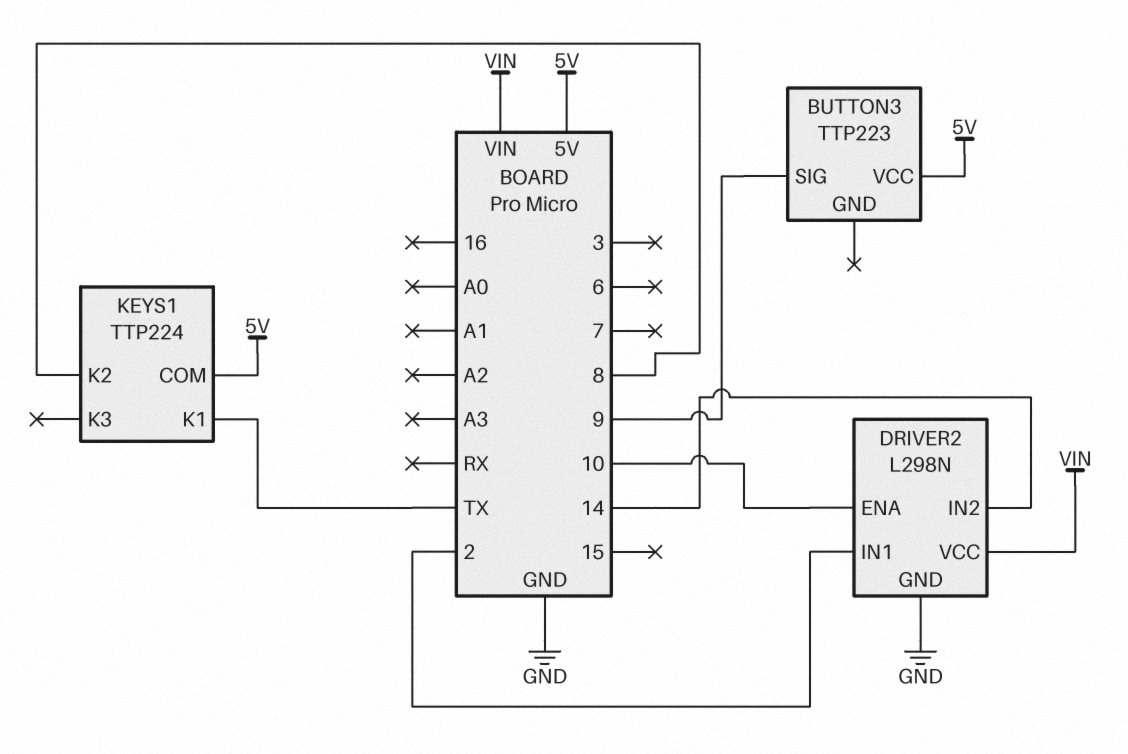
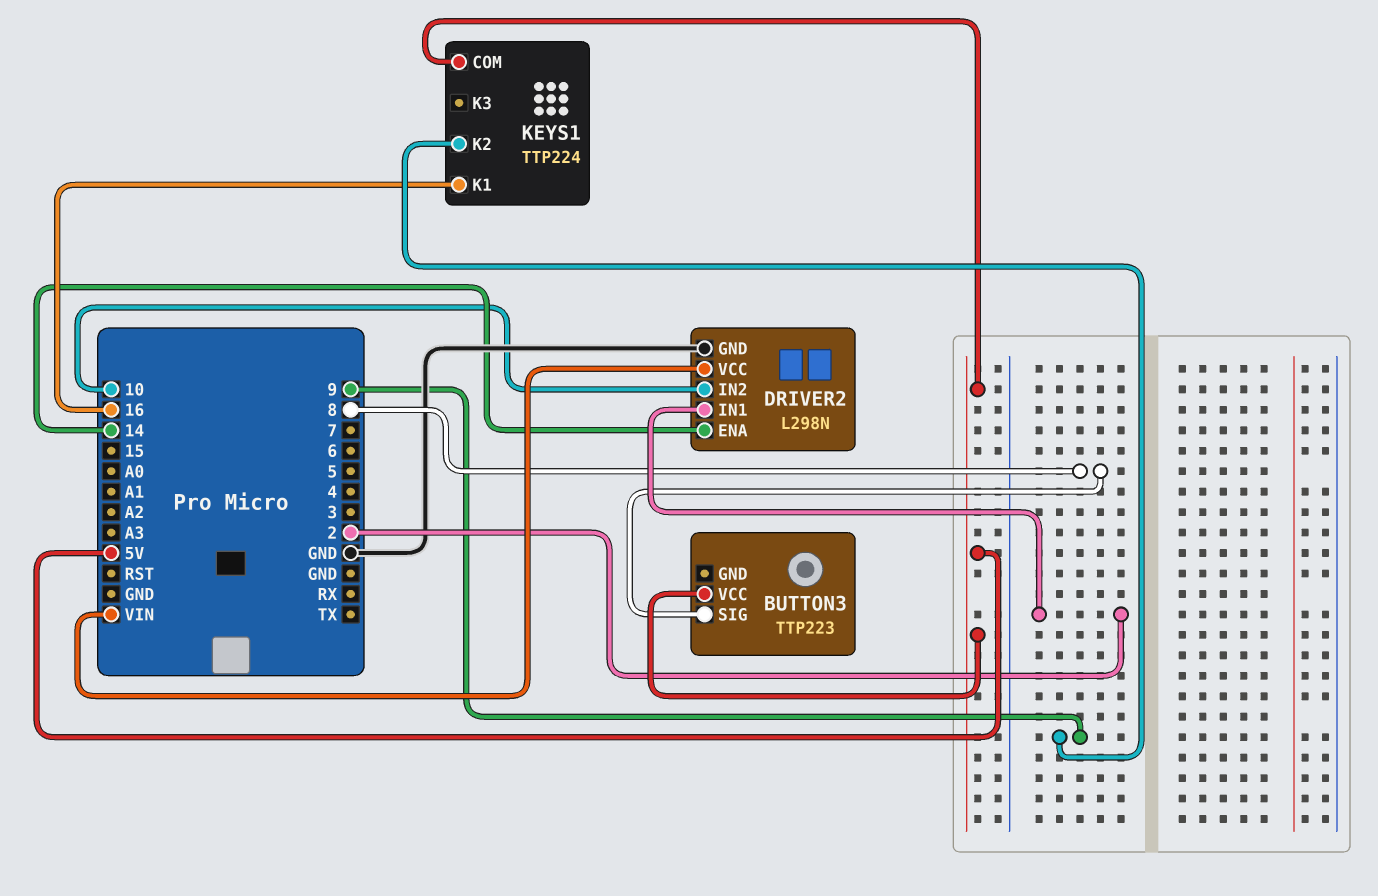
BUTTON3 pin SIG: 9 -> 8
DRIVER2 pin ENA: 10 -> 14
DRIVER2 pin IN2: 14 -> 10
KEYS1 pin K1: TX -> 16
KEYS1 pin K2: 8 -> 9

